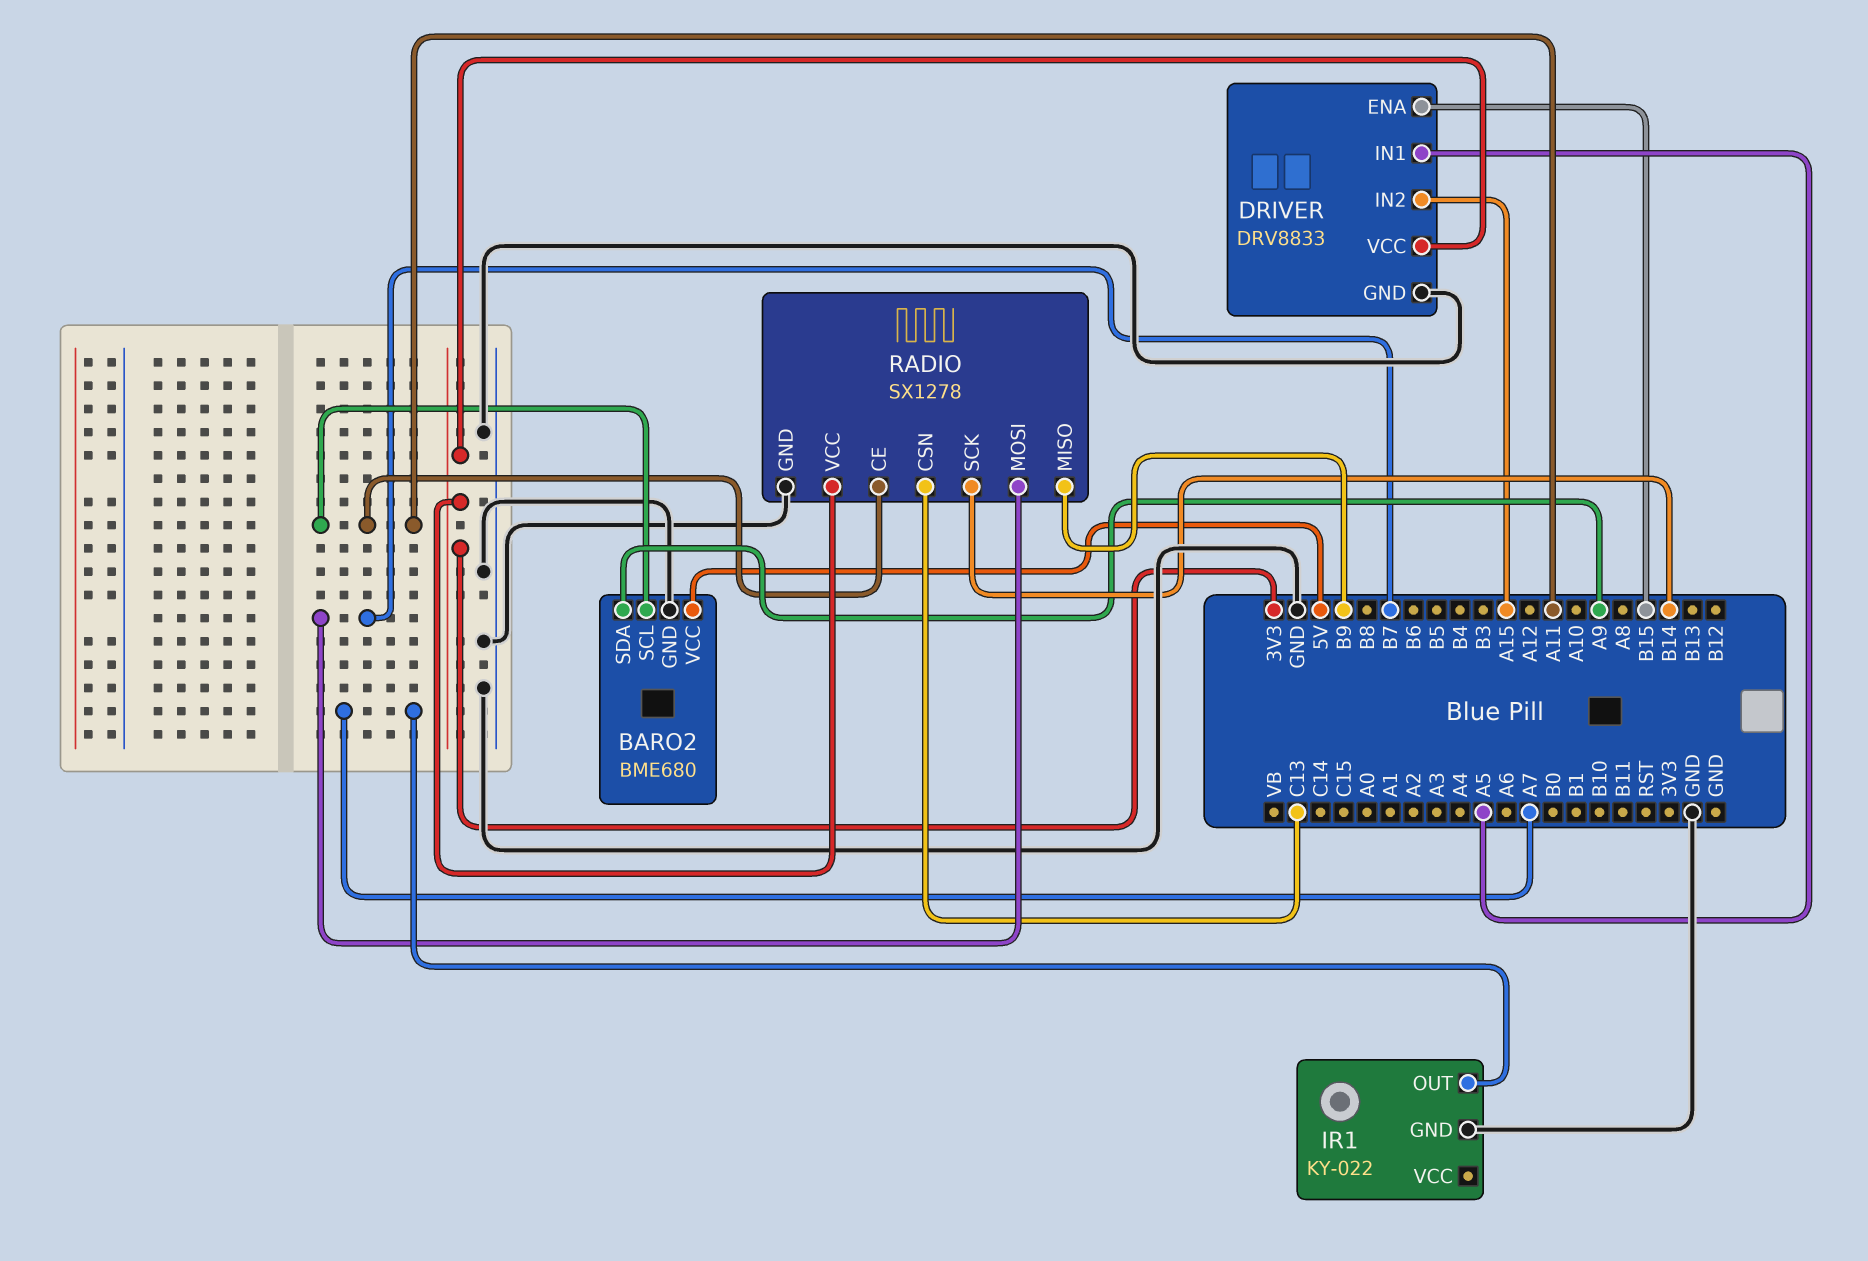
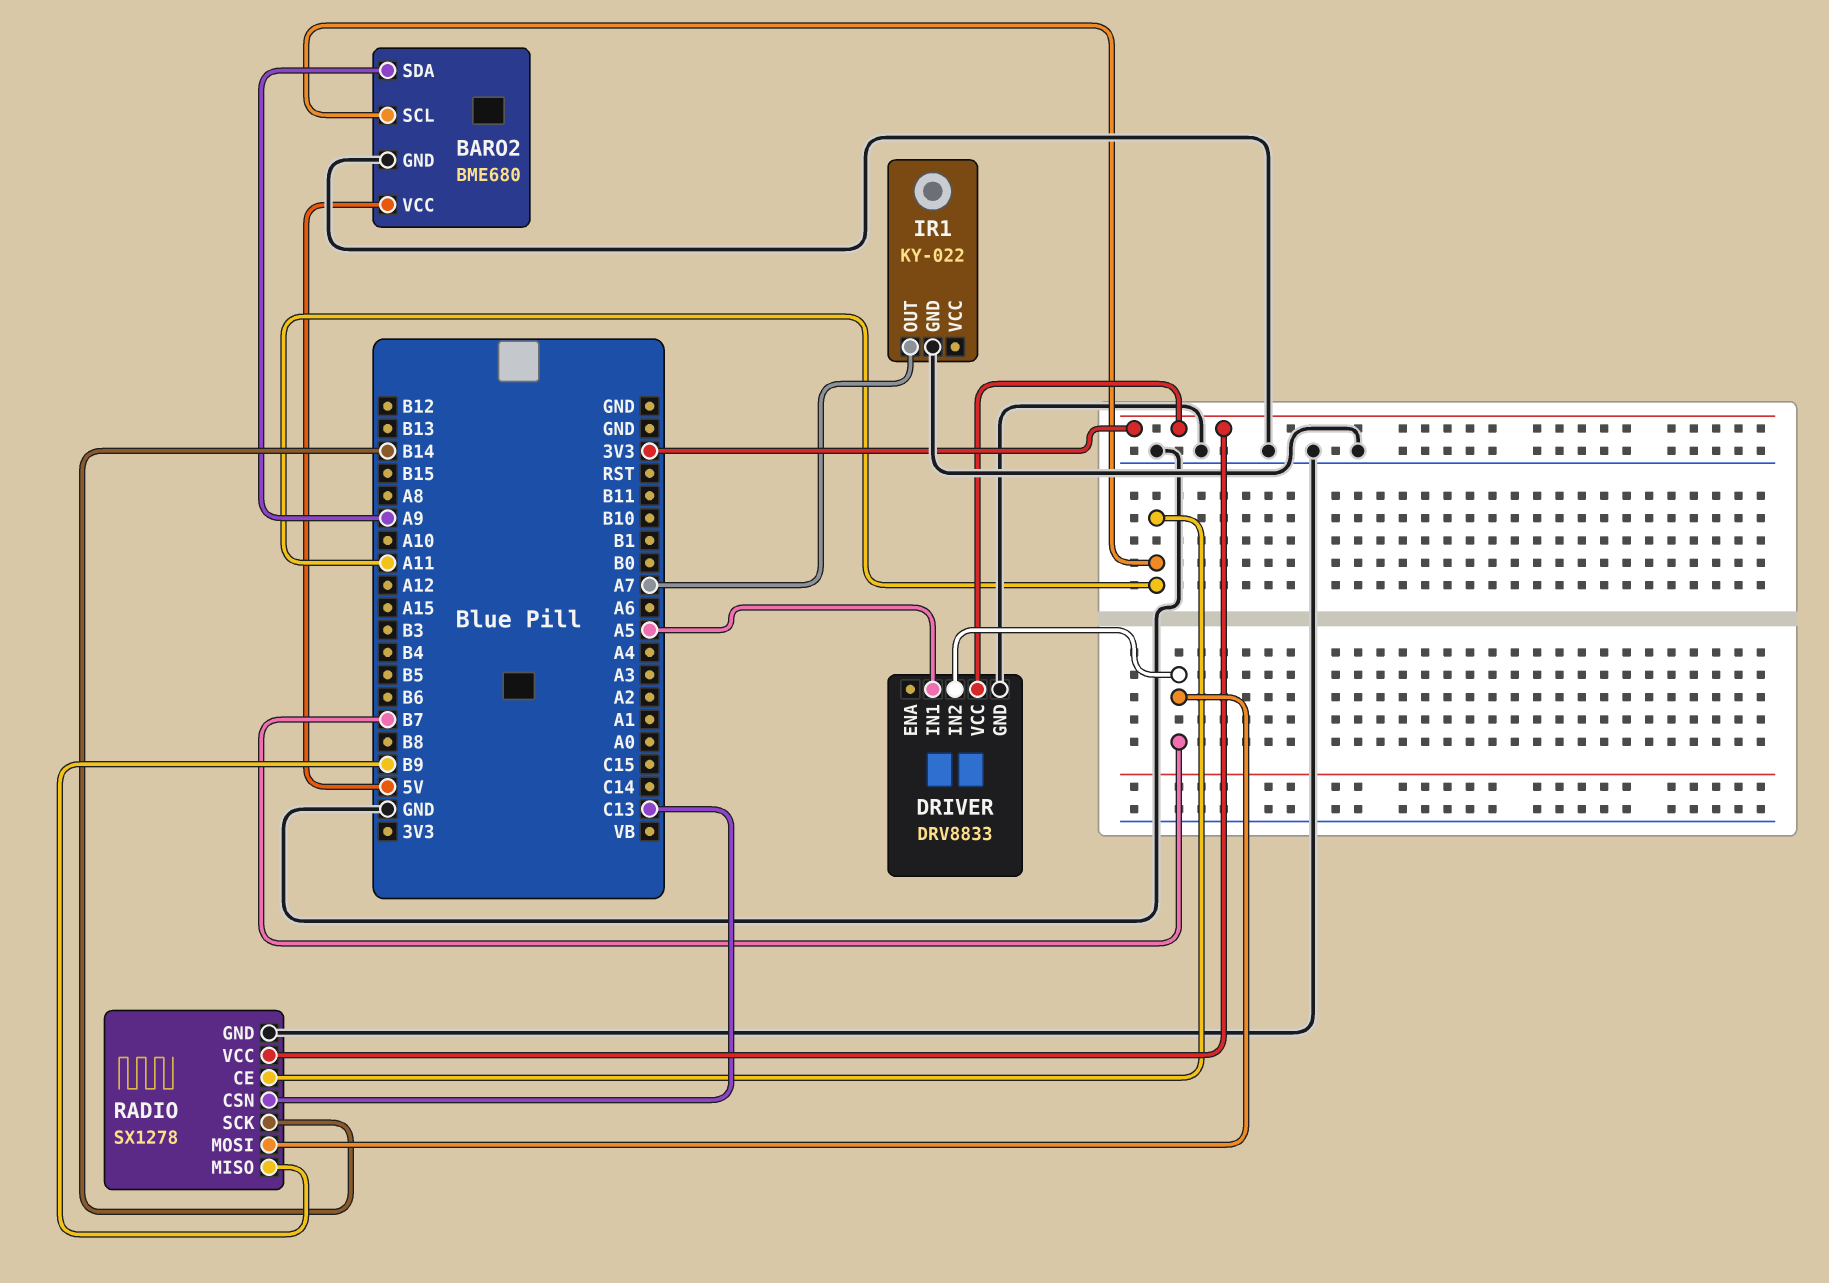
DRIVER pin ENA: B15 -> none
DRIVER pin IN2: A15 -> B7

